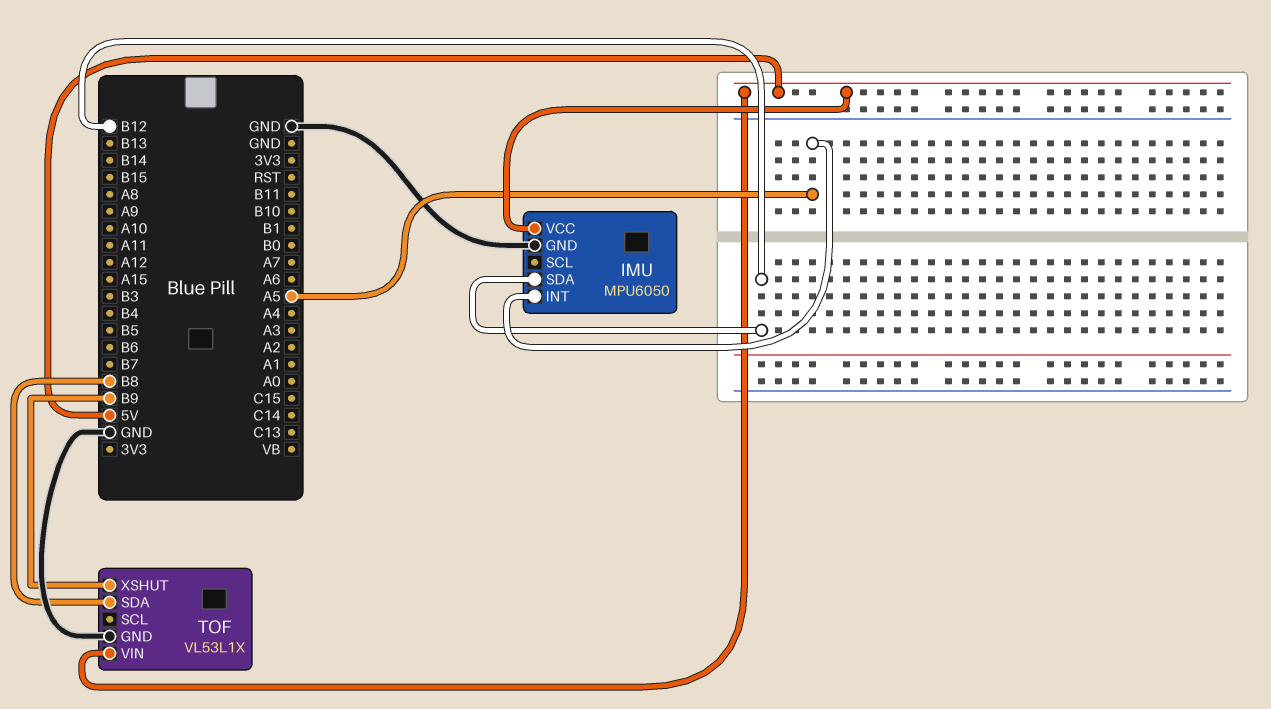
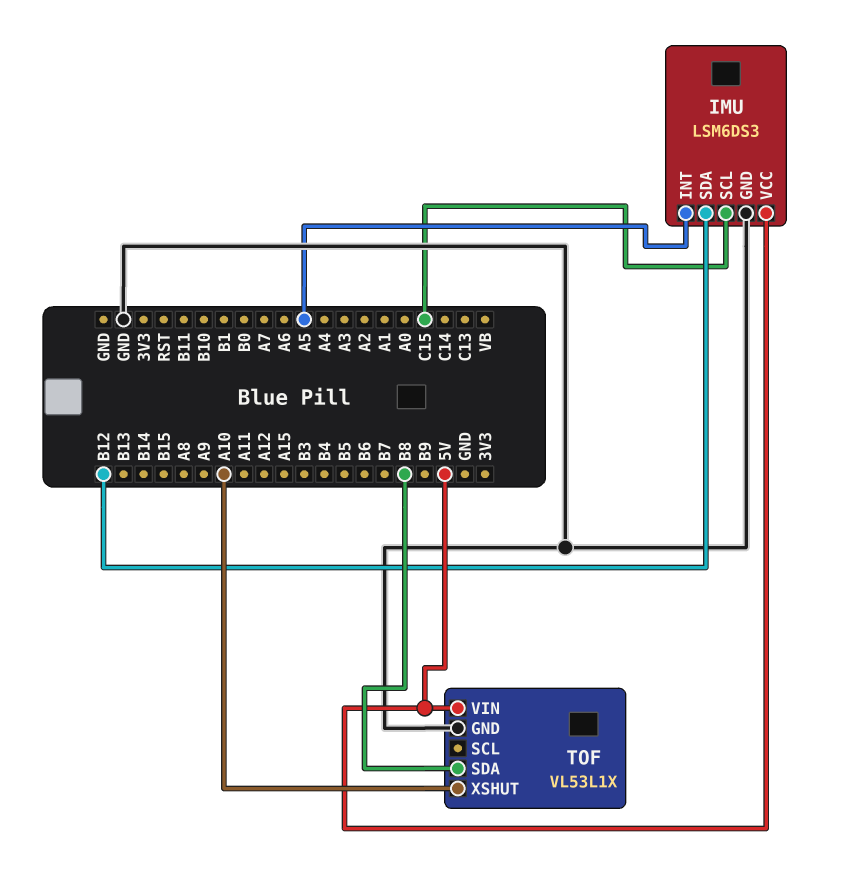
IMU: MPU6050 -> LSM6DS3
IMU pin SCL: none -> C15
TOF pin XSHUT: B9 -> A10

